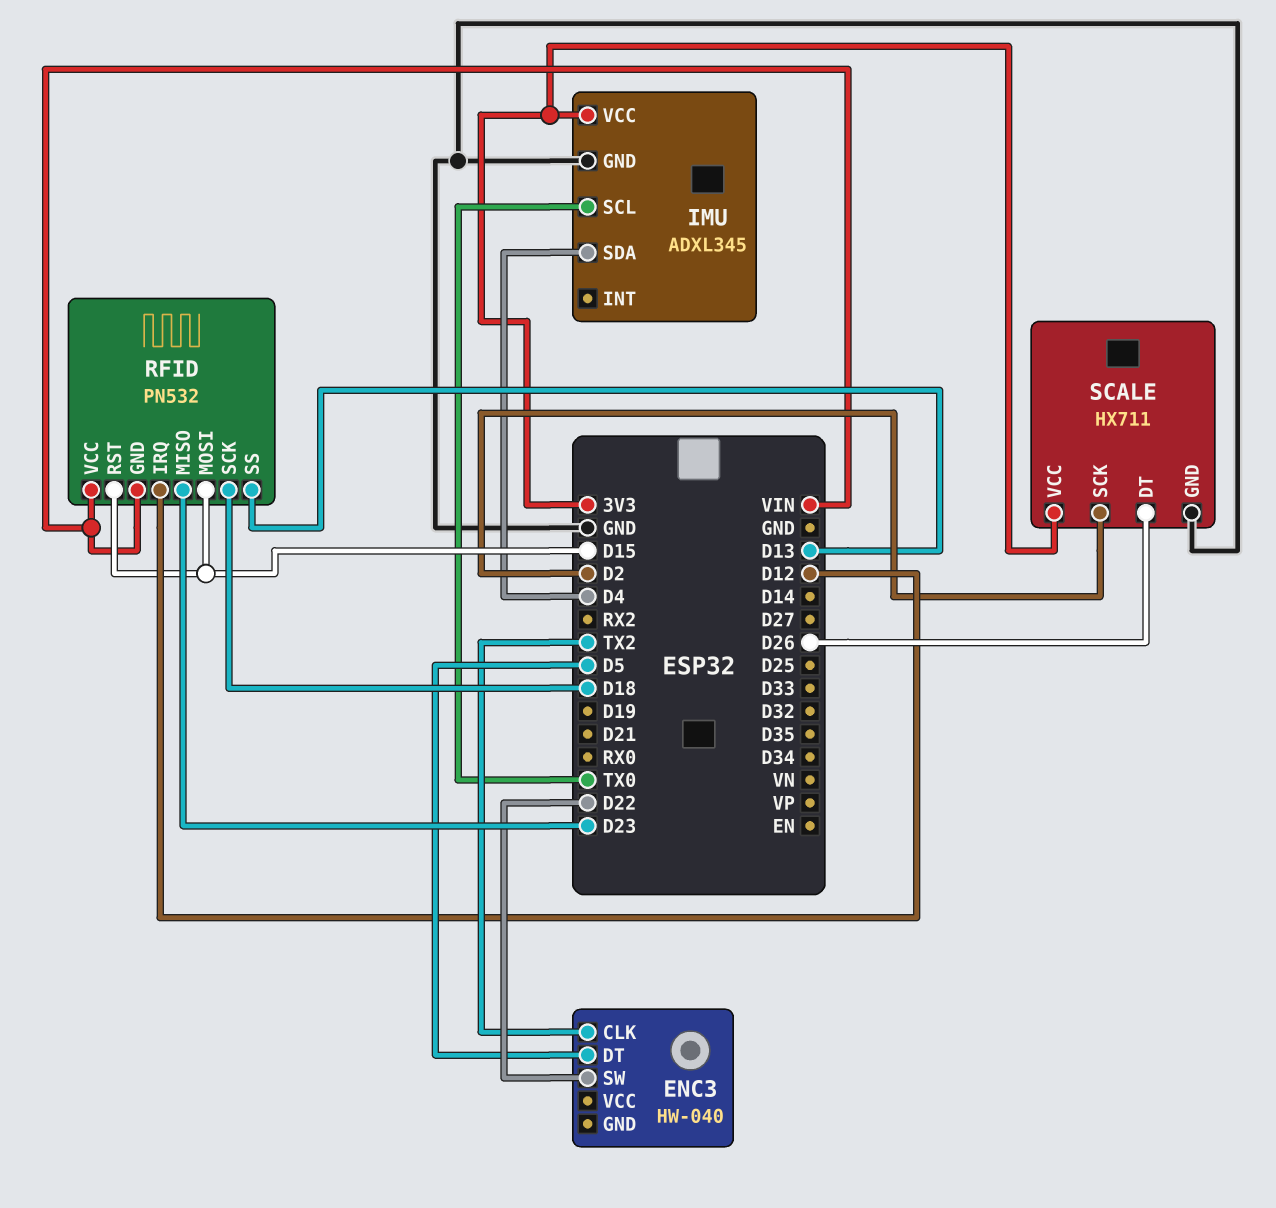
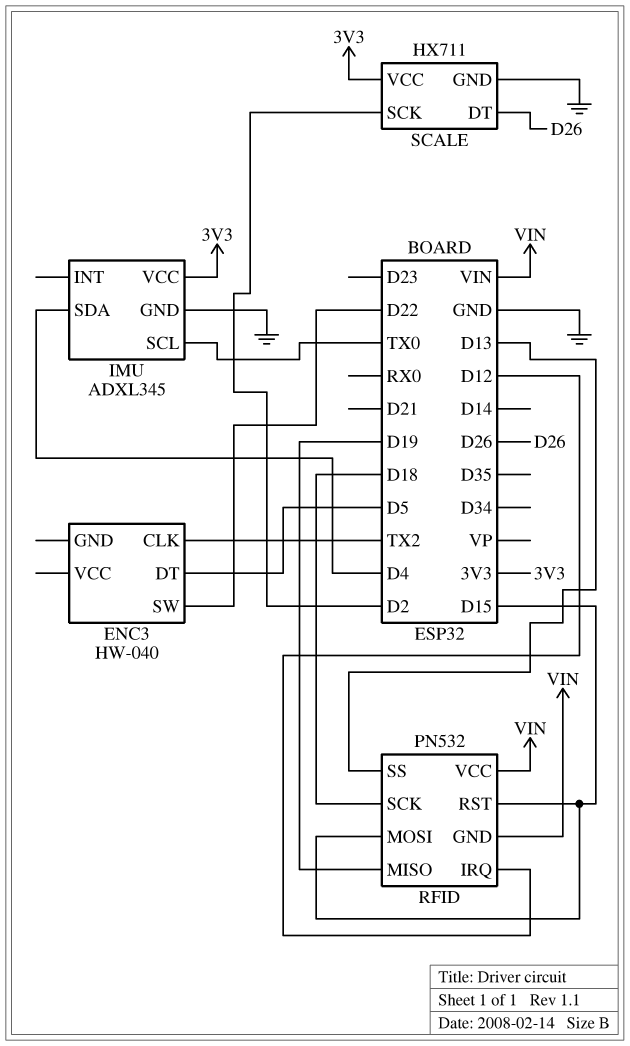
RFID pin MISO: D23 -> D19

